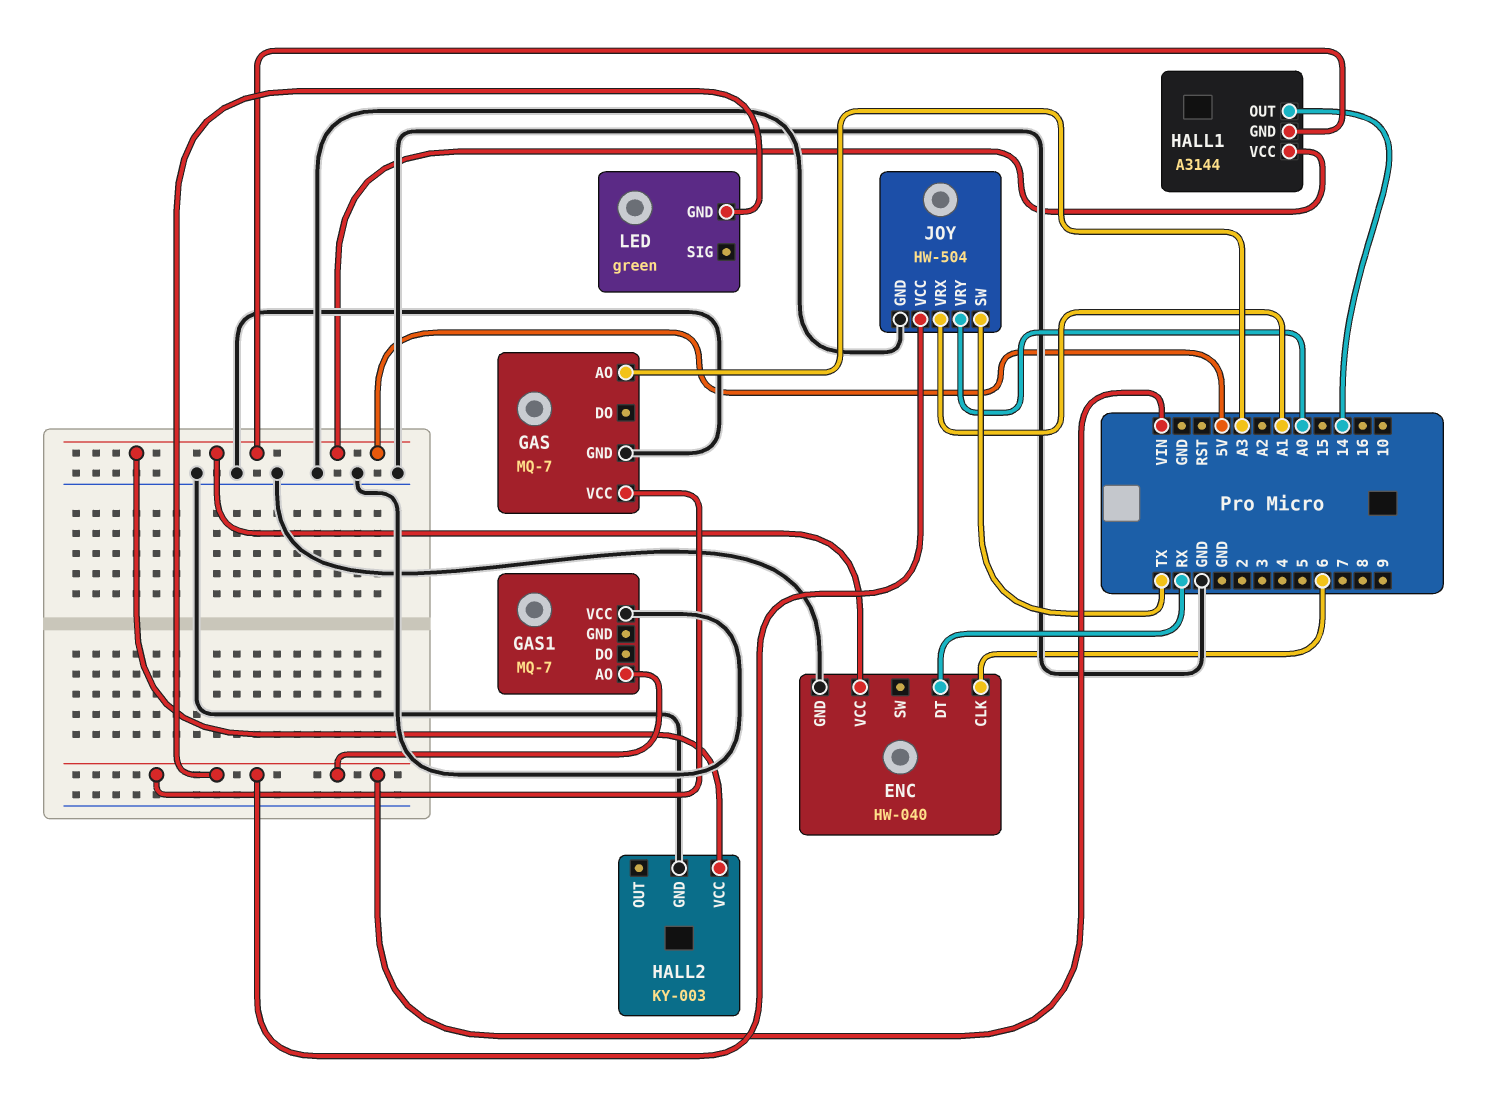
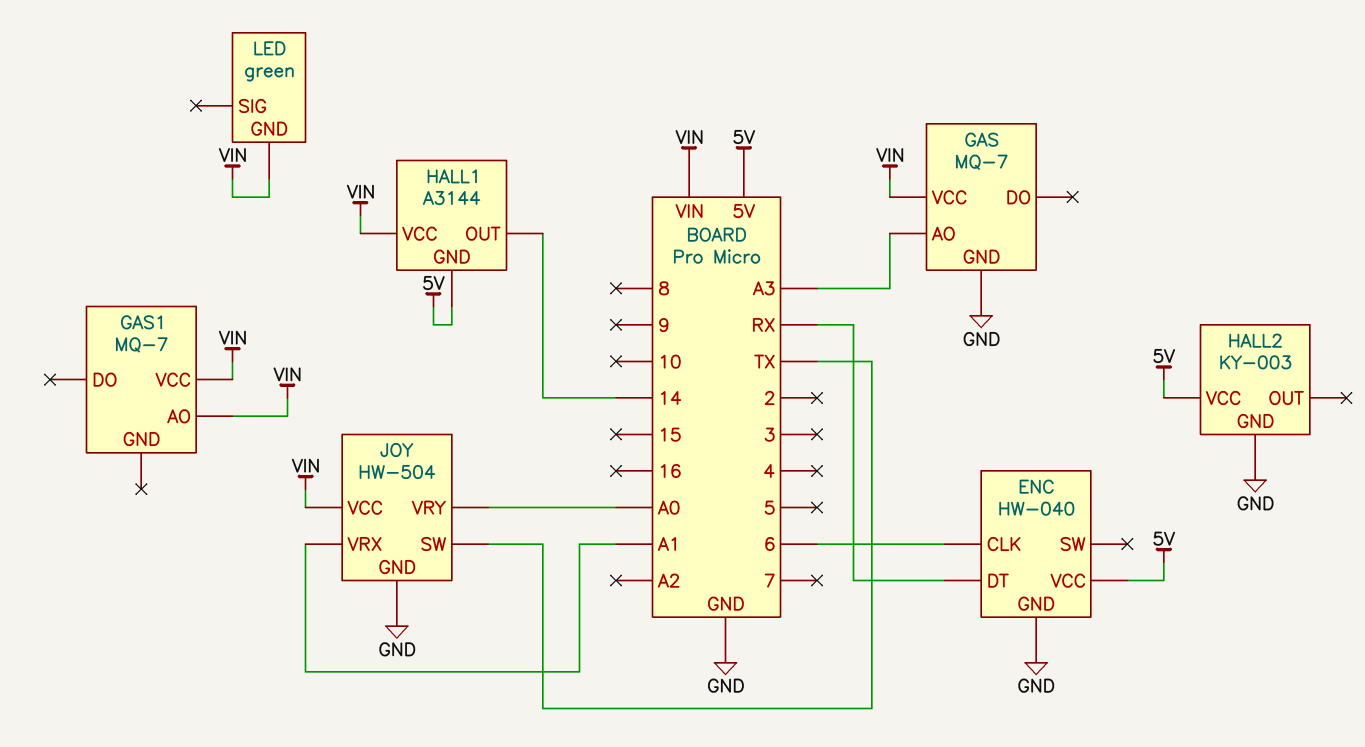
GAS1 pin VCC: GND -> VIN
HALL1 pin VCC: 5V -> VIN

